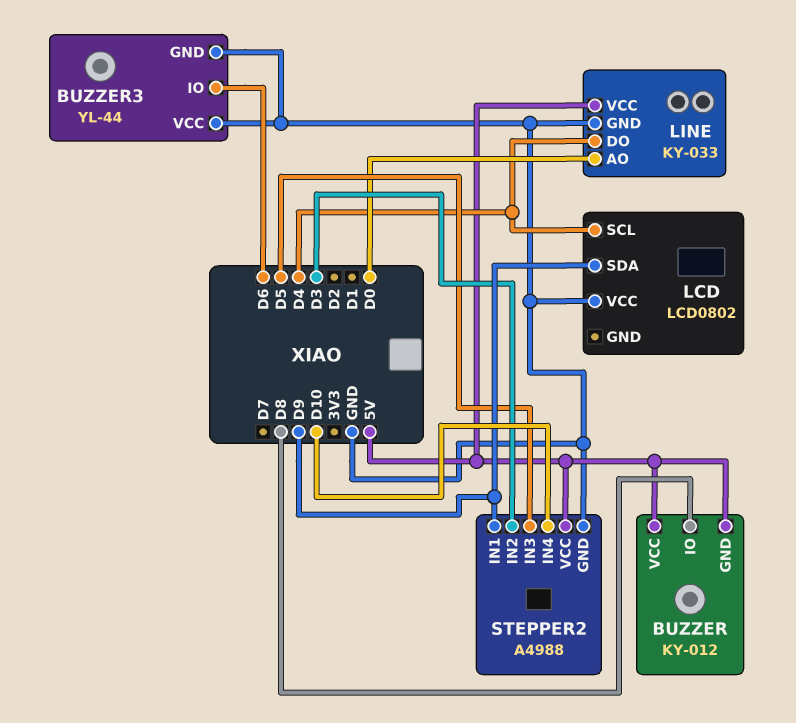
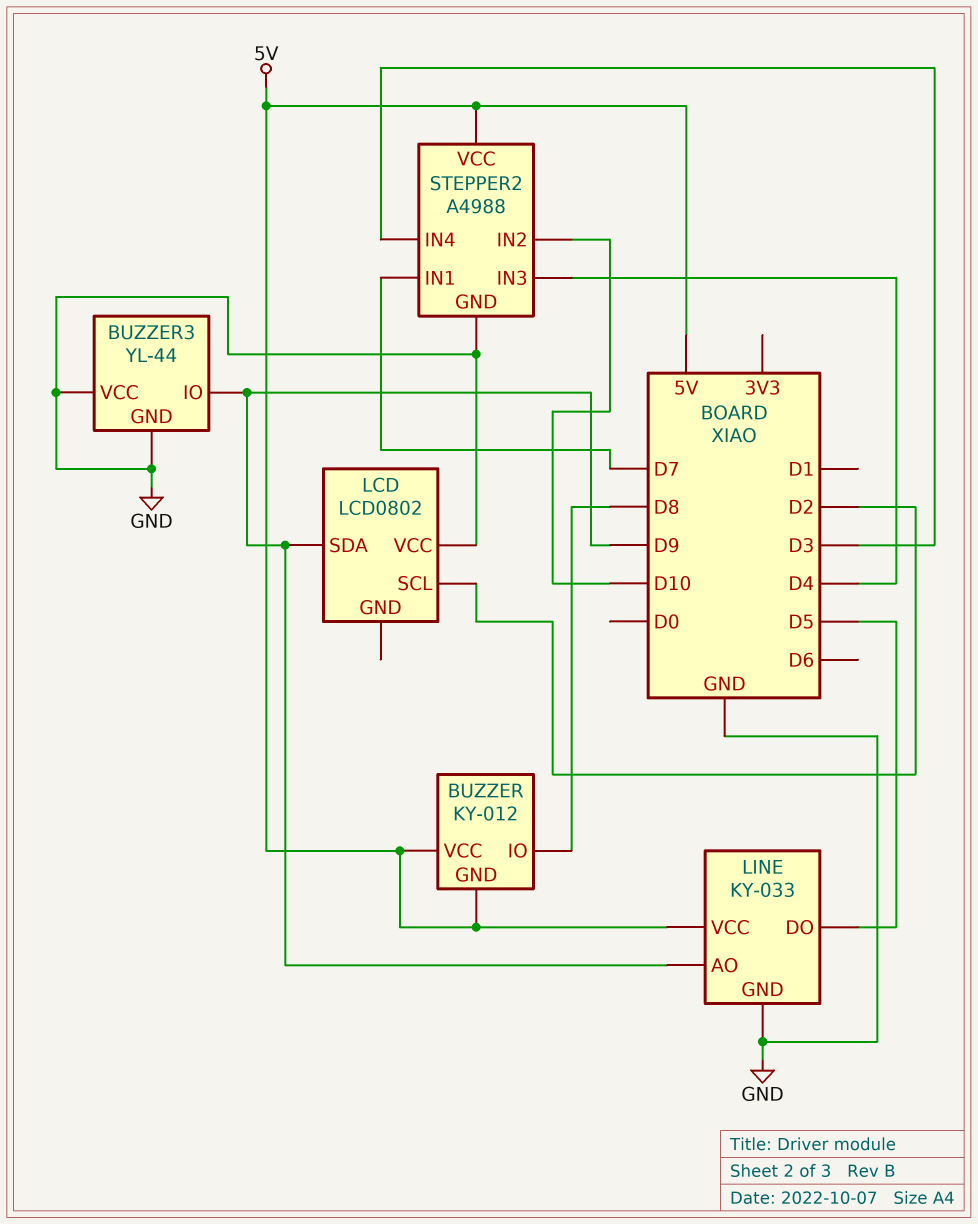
BUZZER3 pin IO: D6 -> D9
LCD pin SCL: D4 -> D2
LINE pin AO: D0 -> D9
LINE pin DO: D4 -> D5
STEPPER2 pin IN1: D9 -> D7
STEPPER2 pin IN2: D3 -> D10
STEPPER2 pin IN3: D5 -> D4
STEPPER2 pin IN4: D10 -> D3

